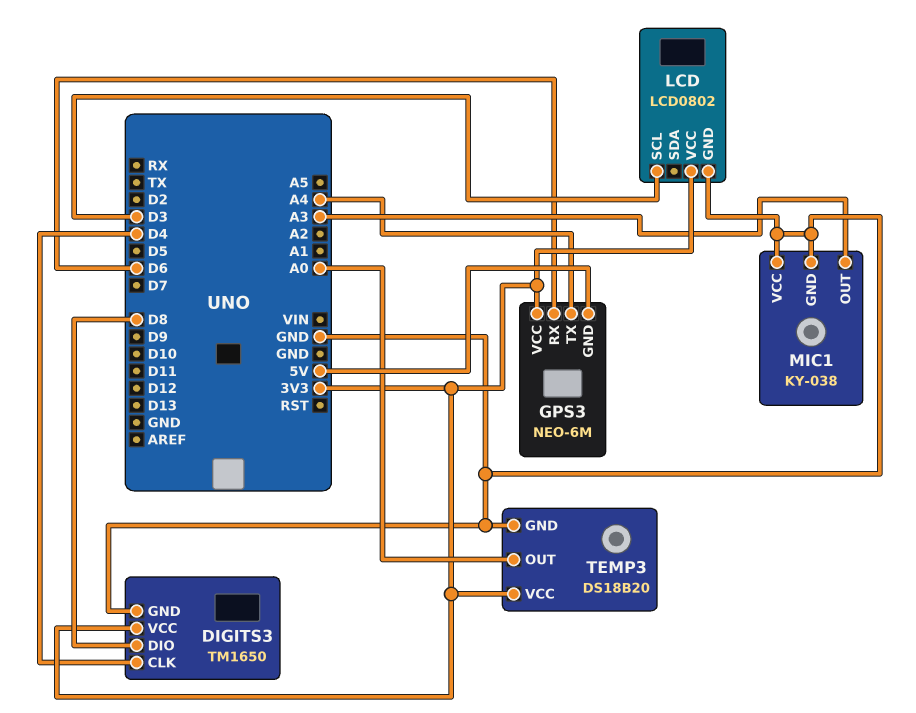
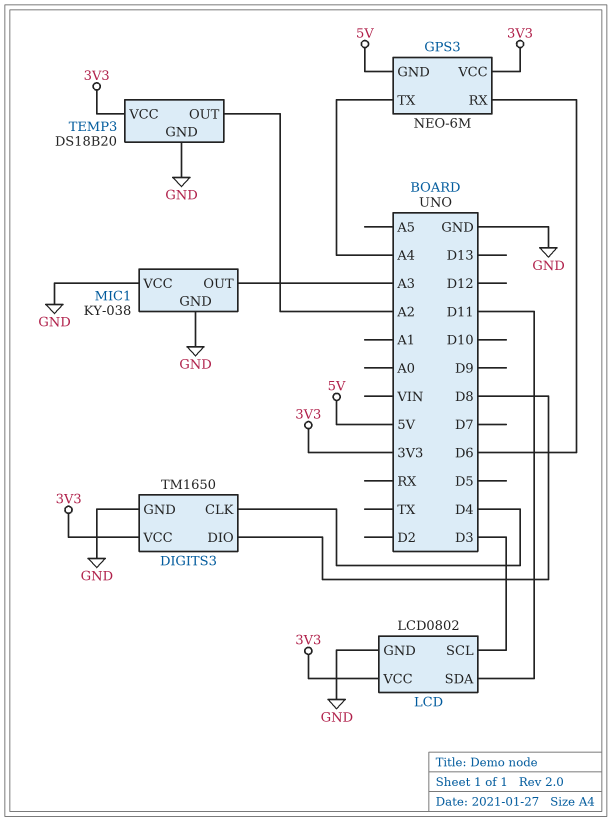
LCD pin SDA: none -> D11
TEMP3 pin OUT: A0 -> A2

